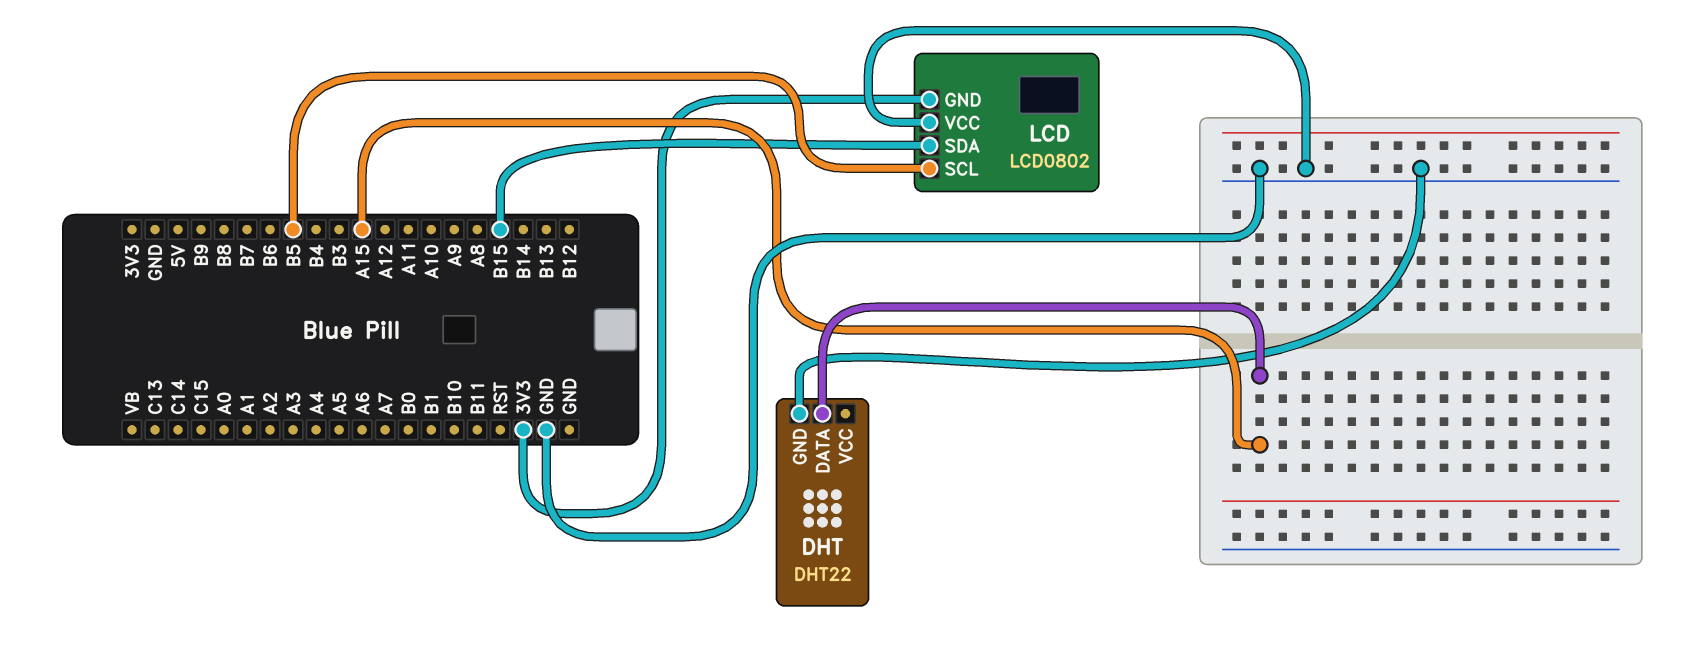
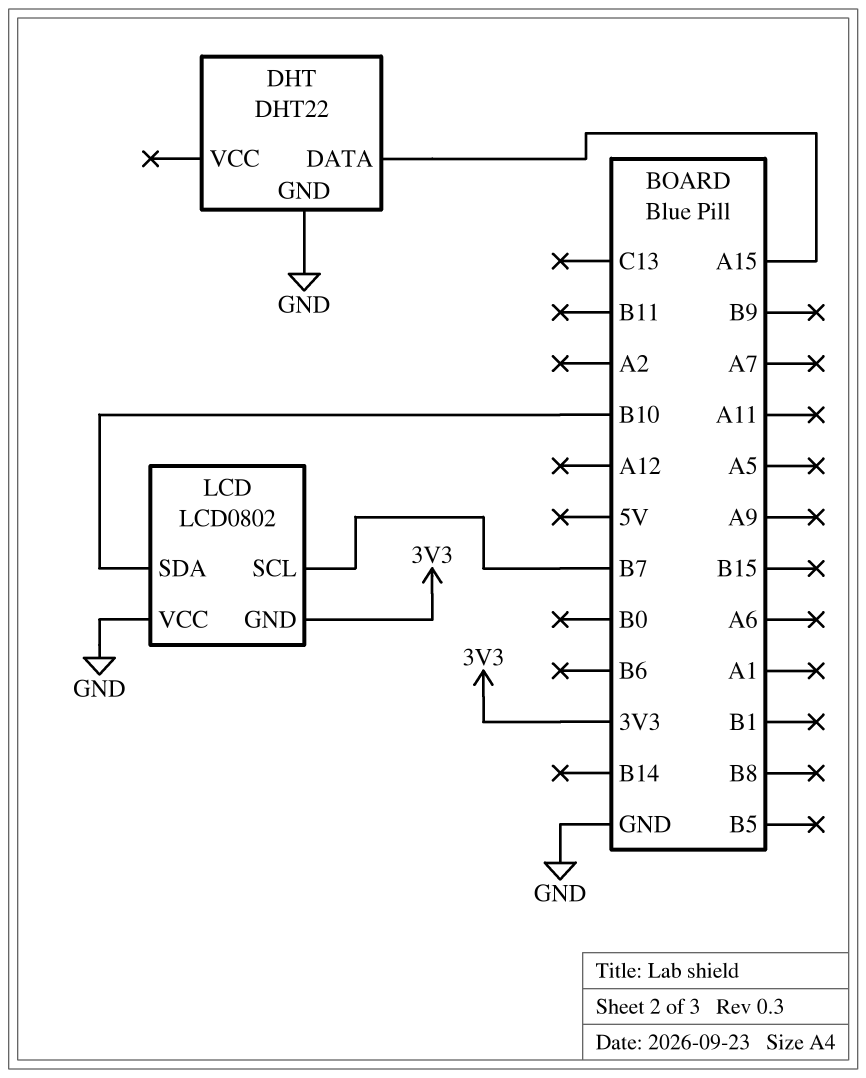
LCD pin SCL: B5 -> B7
LCD pin SDA: B15 -> B10

